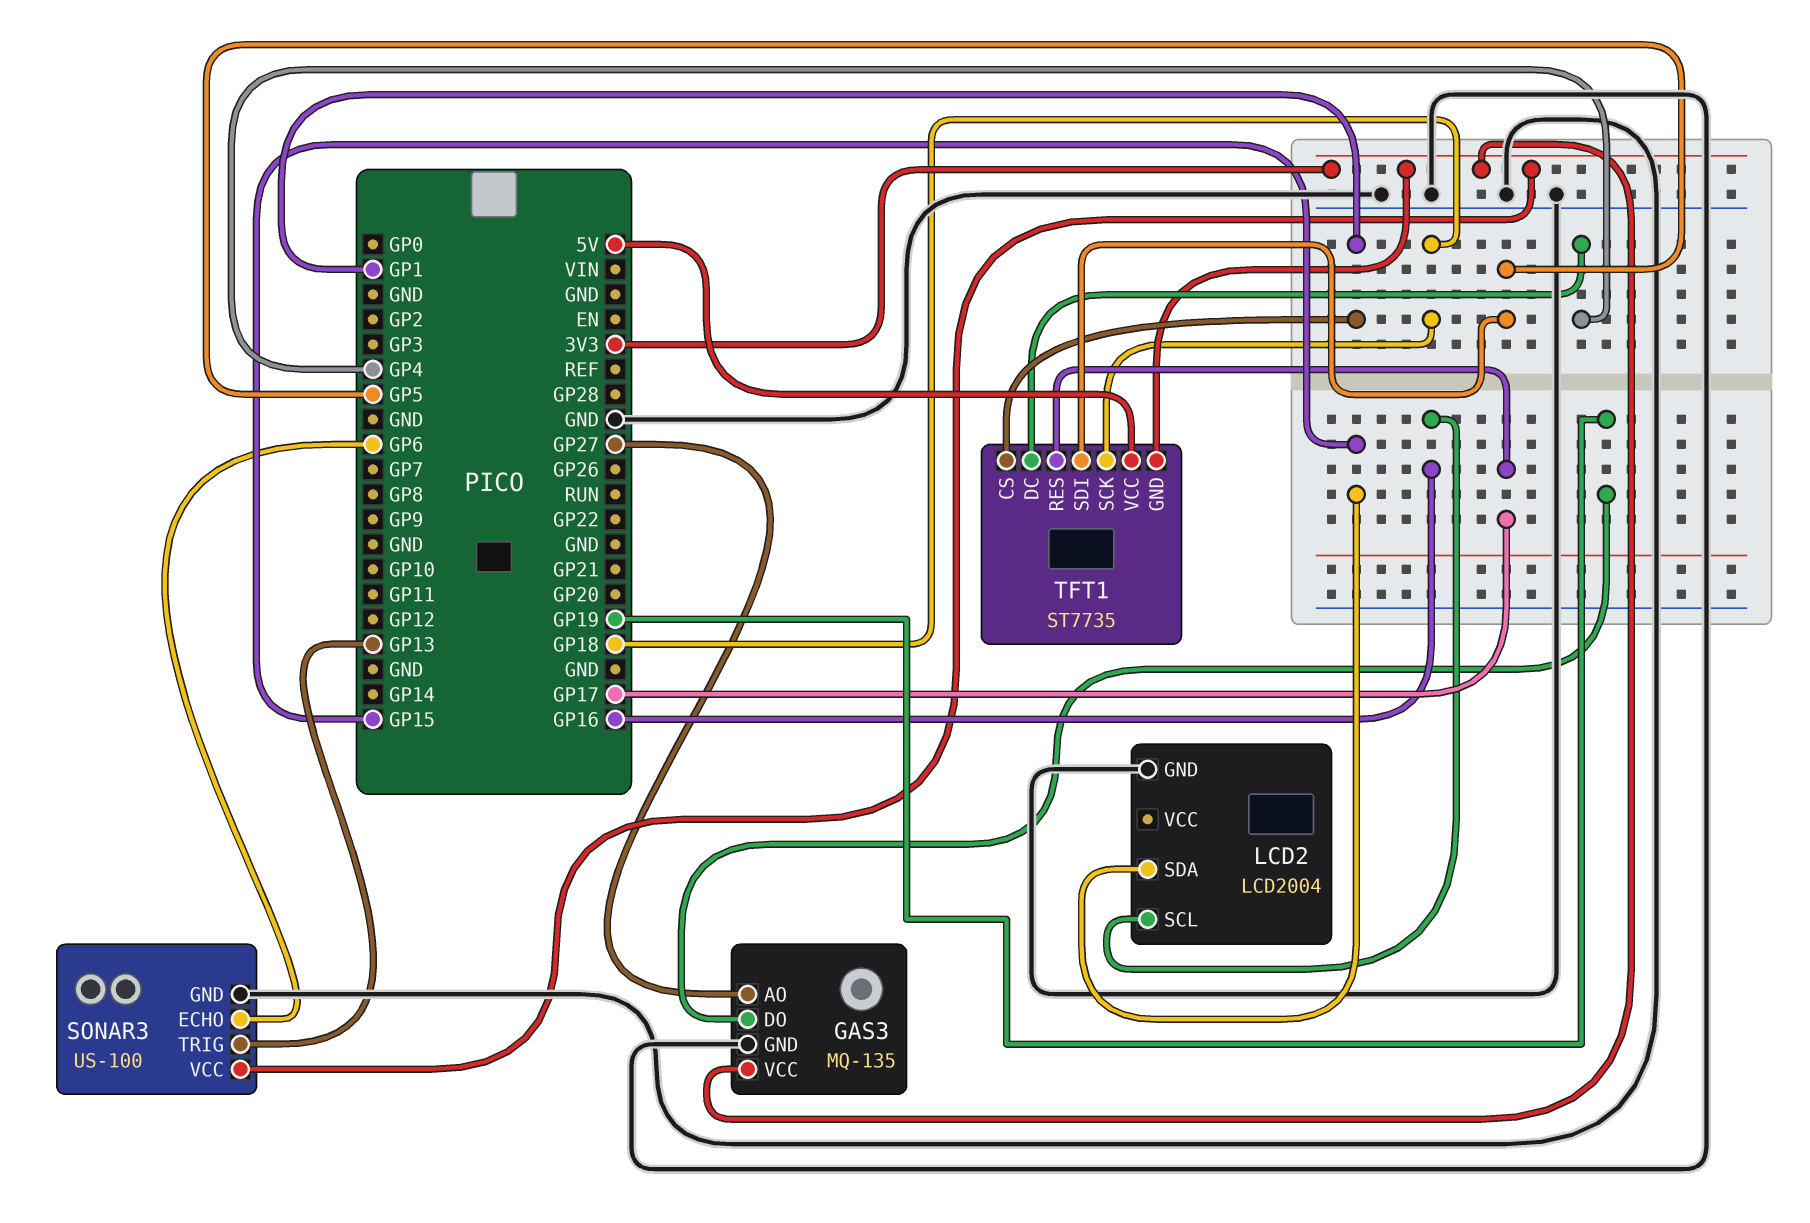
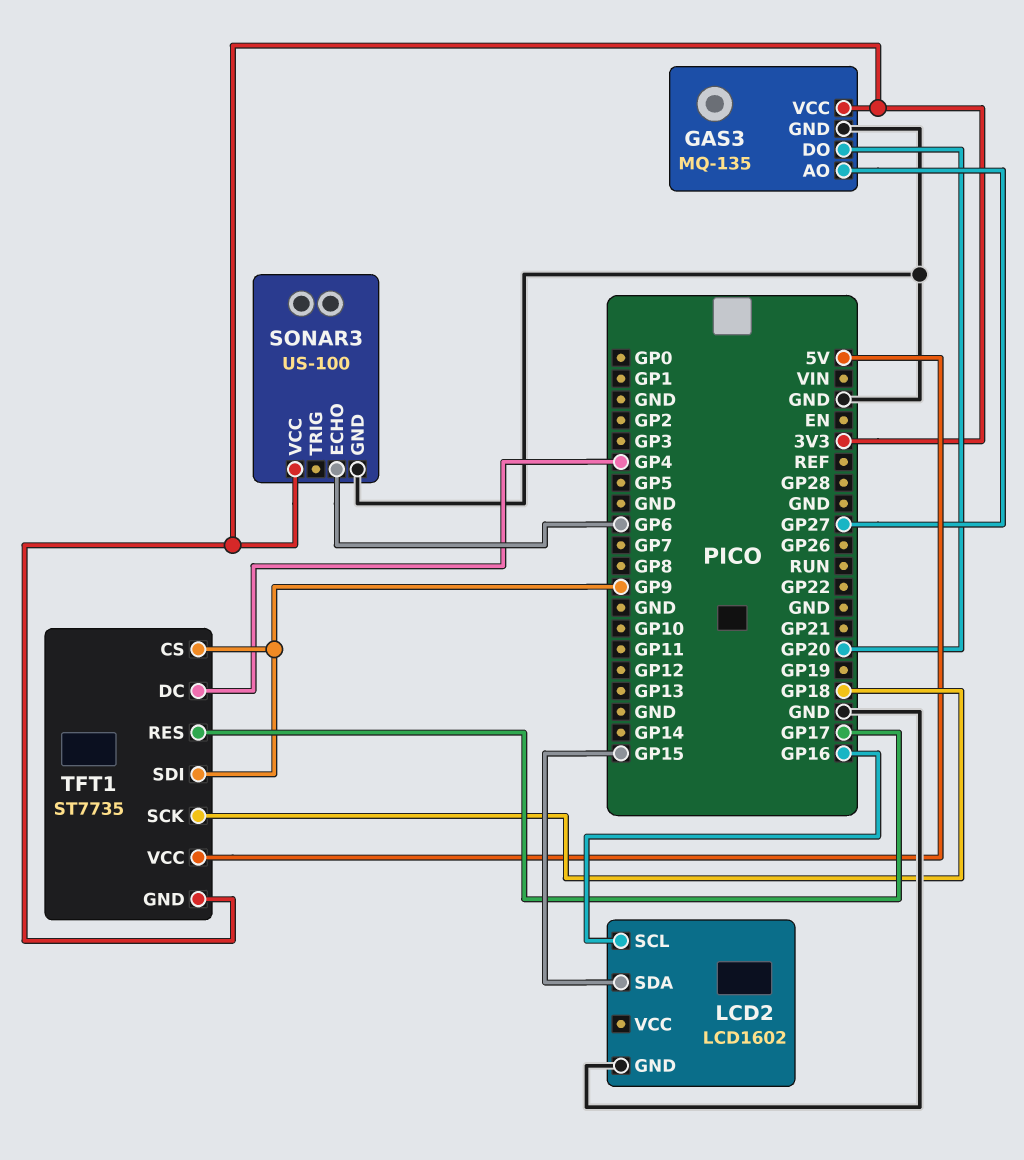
GAS3 pin DO: GP19 -> GP20
LCD2: LCD2004 -> LCD1602
SONAR3 pin TRIG: GP13 -> none
TFT1 pin CS: GP1 -> GP9
TFT1 pin SDI: GP5 -> GP9

